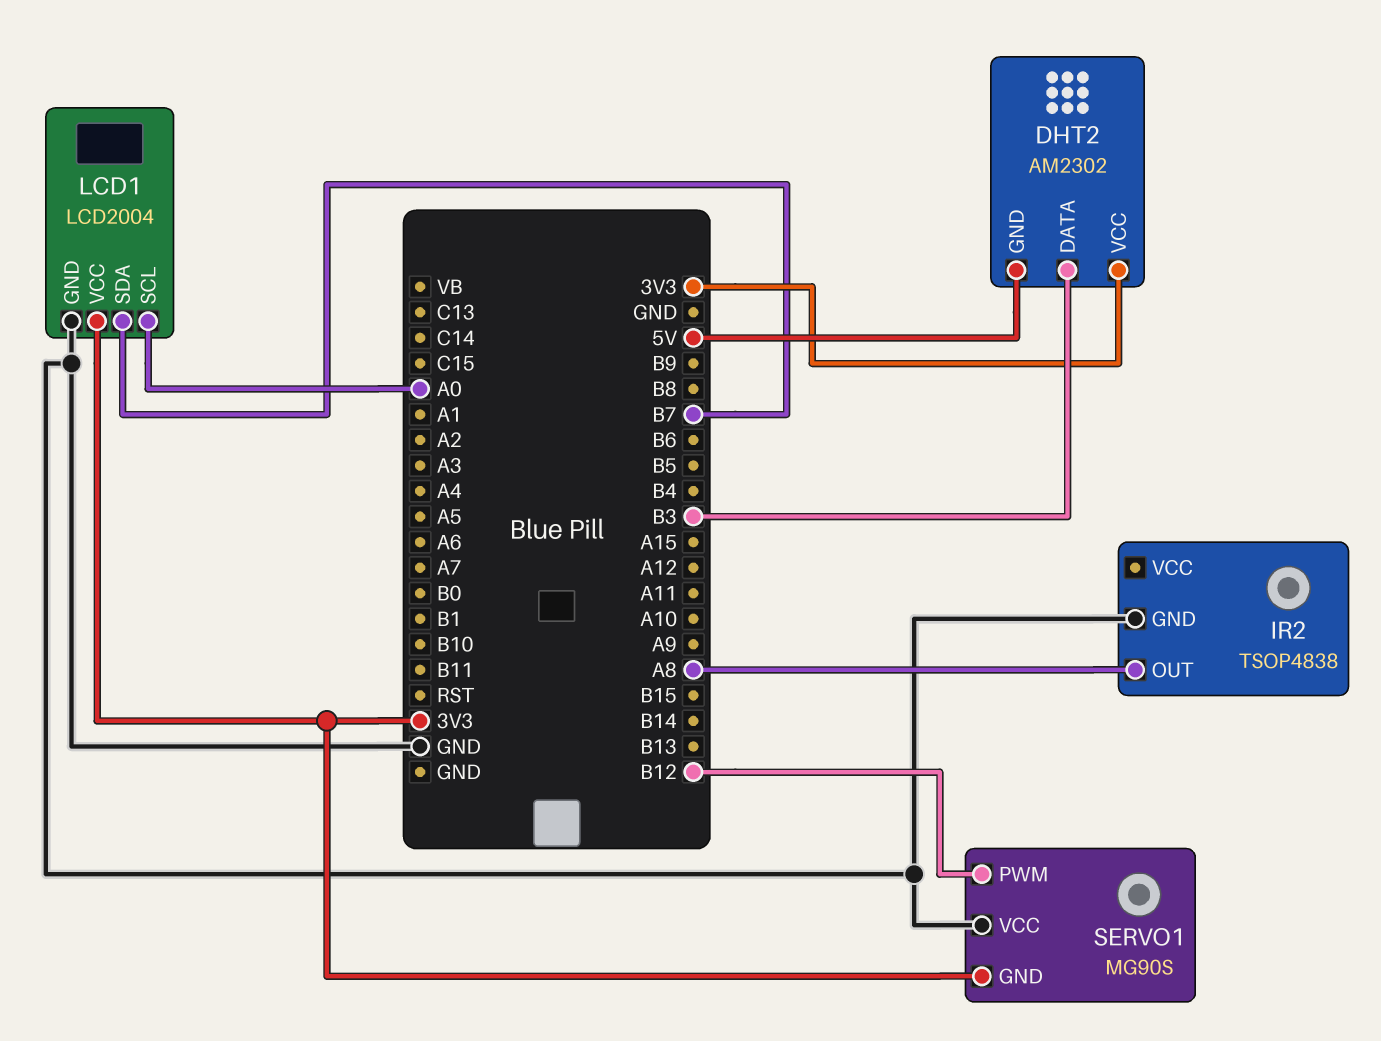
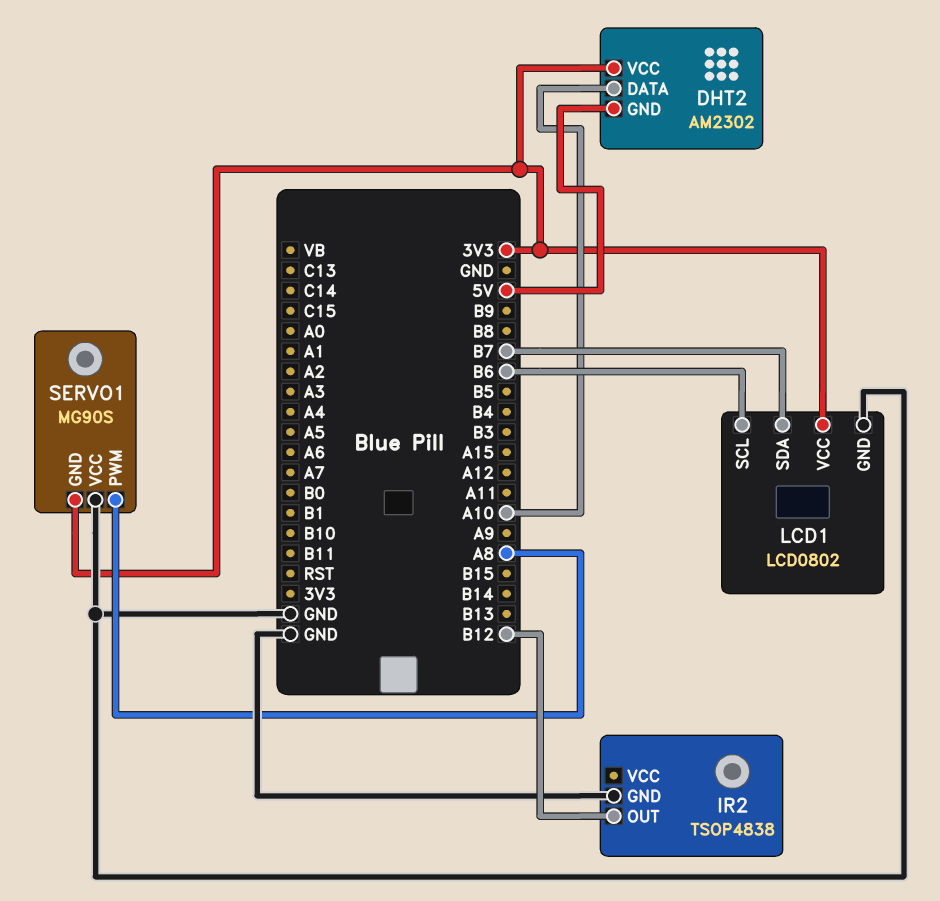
DHT2 pin DATA: B3 -> A10
IR2 pin OUT: A8 -> B12
LCD1: LCD2004 -> LCD0802
LCD1 pin SCL: A0 -> B6
SERVO1 pin PWM: B12 -> A8

